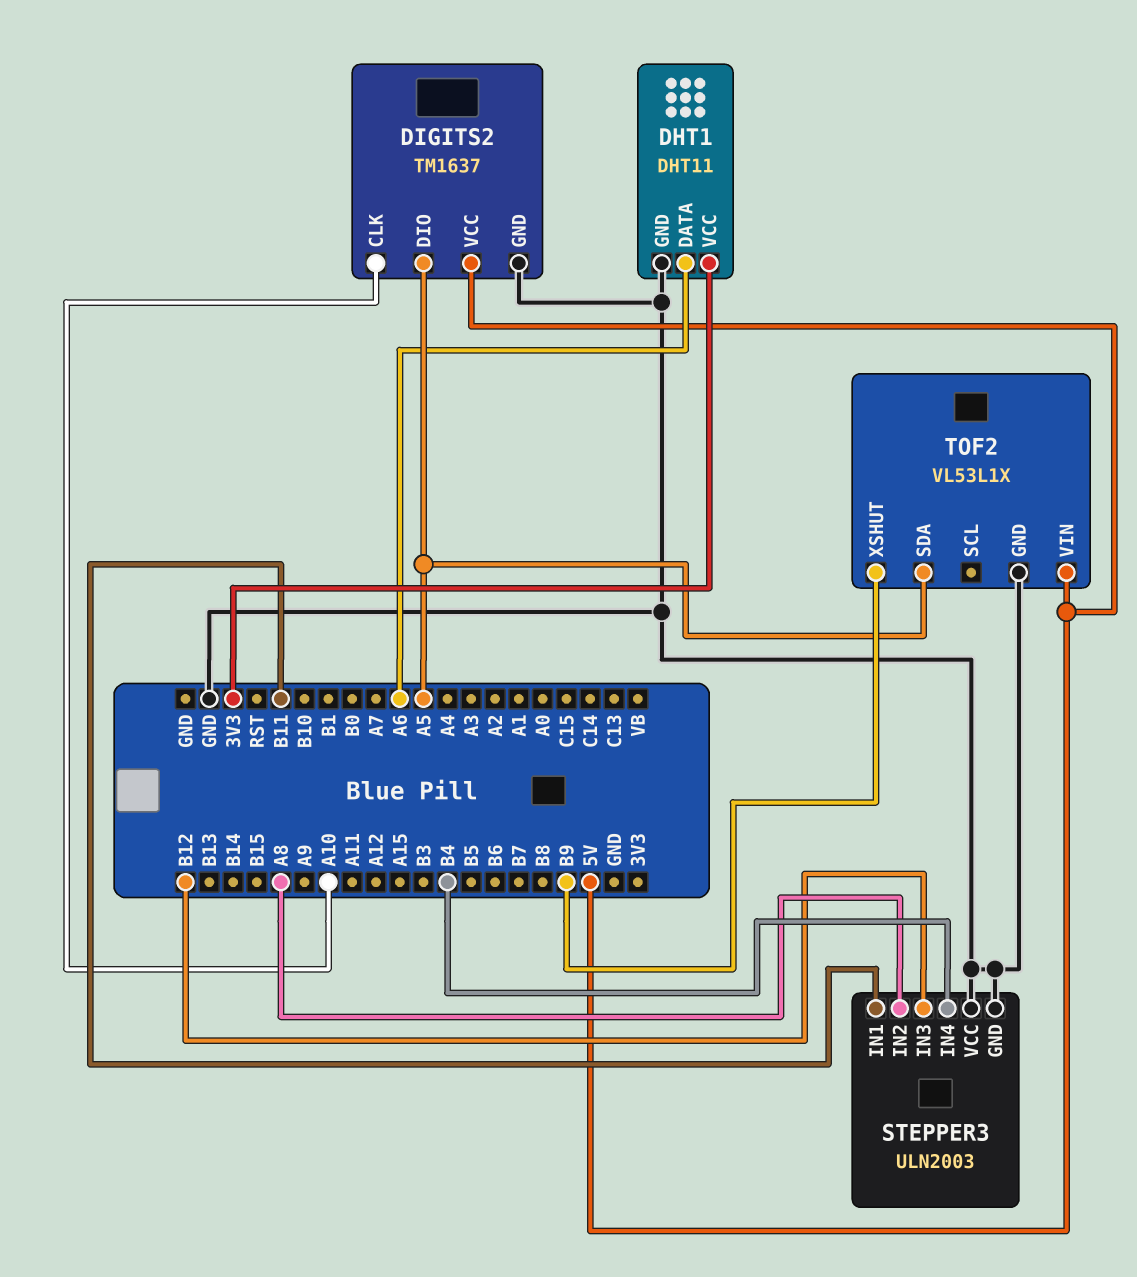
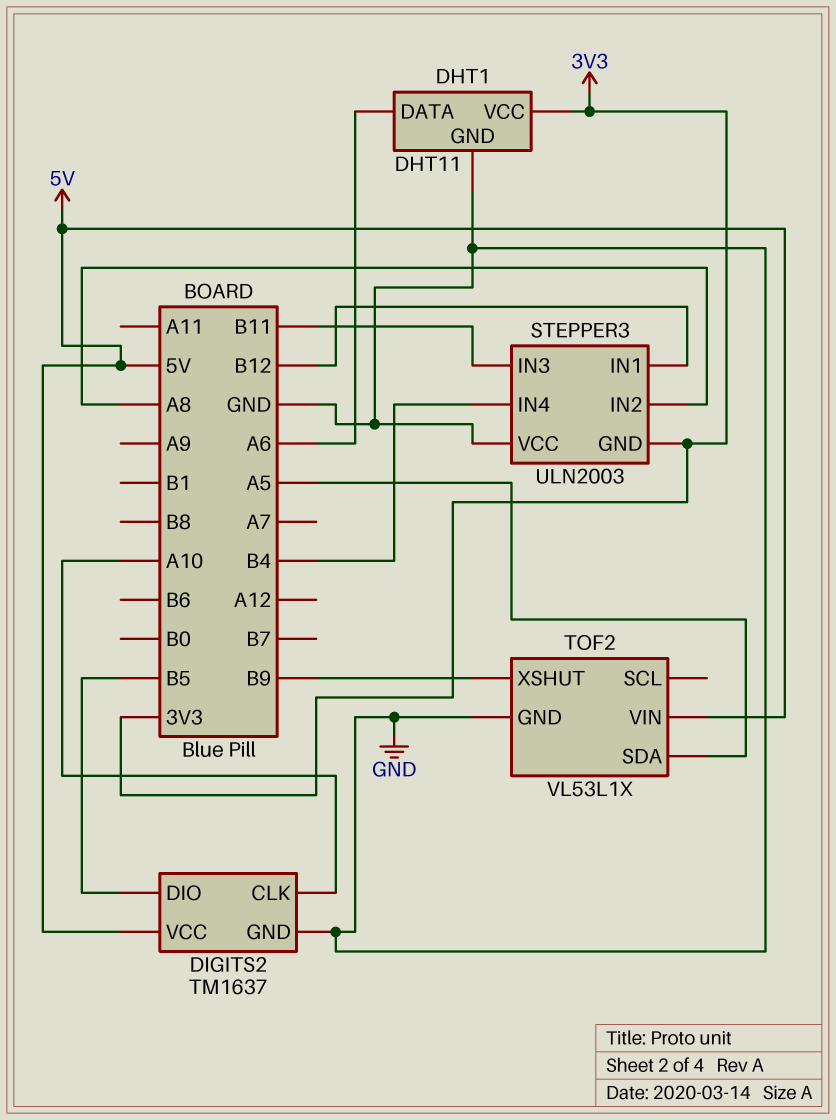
DIGITS2 pin DIO: A5 -> B5
STEPPER3 pin GND: GND -> 3V3
STEPPER3 pin IN1: B11 -> B12
STEPPER3 pin IN3: B12 -> B11

